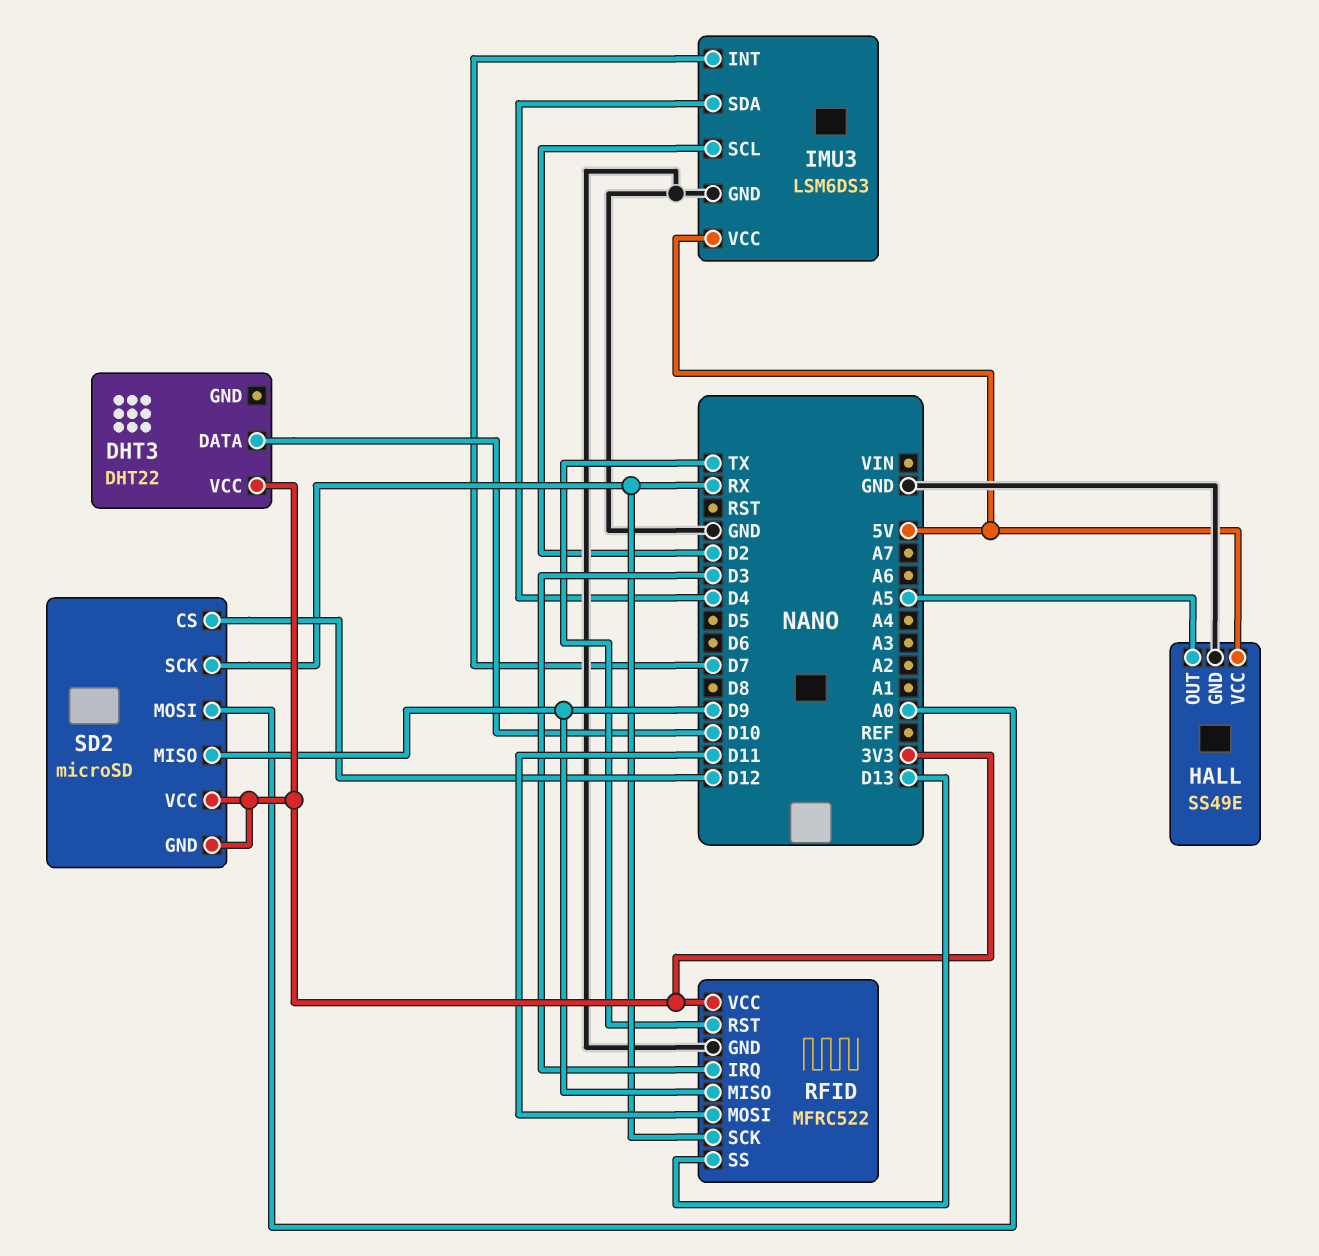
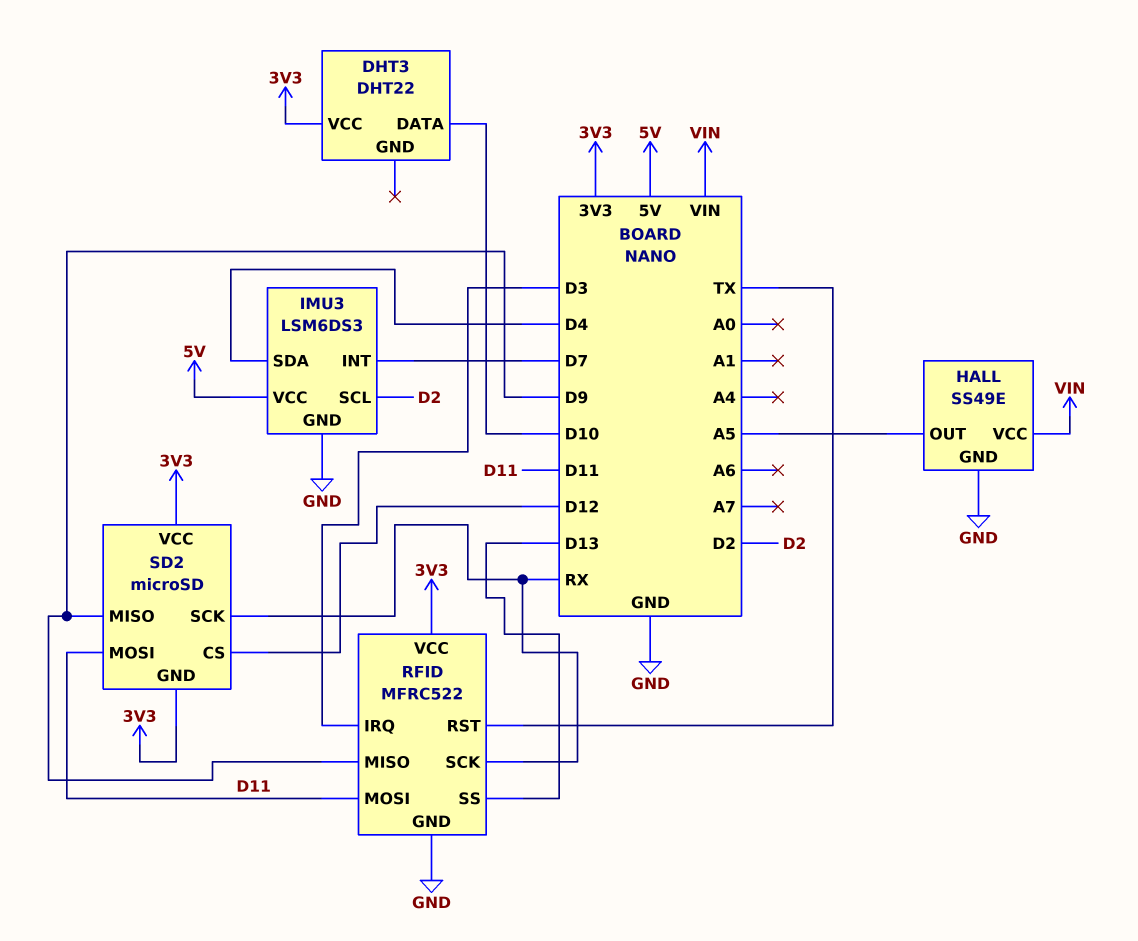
HALL pin VCC: 5V -> VIN
SD2 pin MOSI: A0 -> D11

